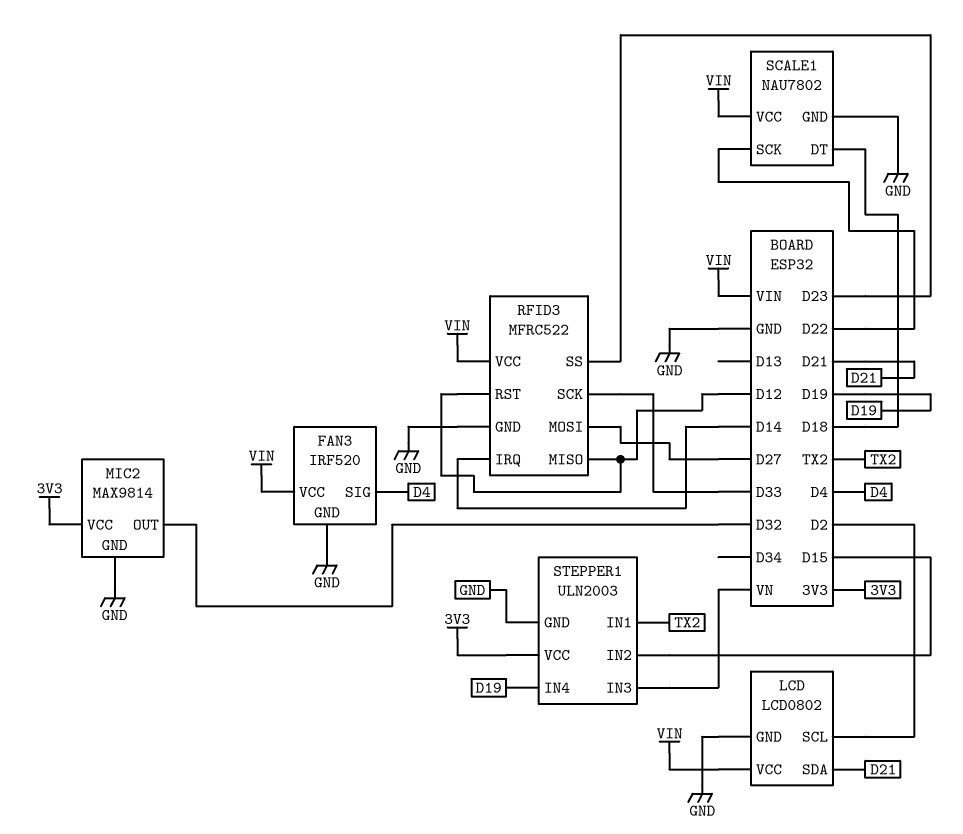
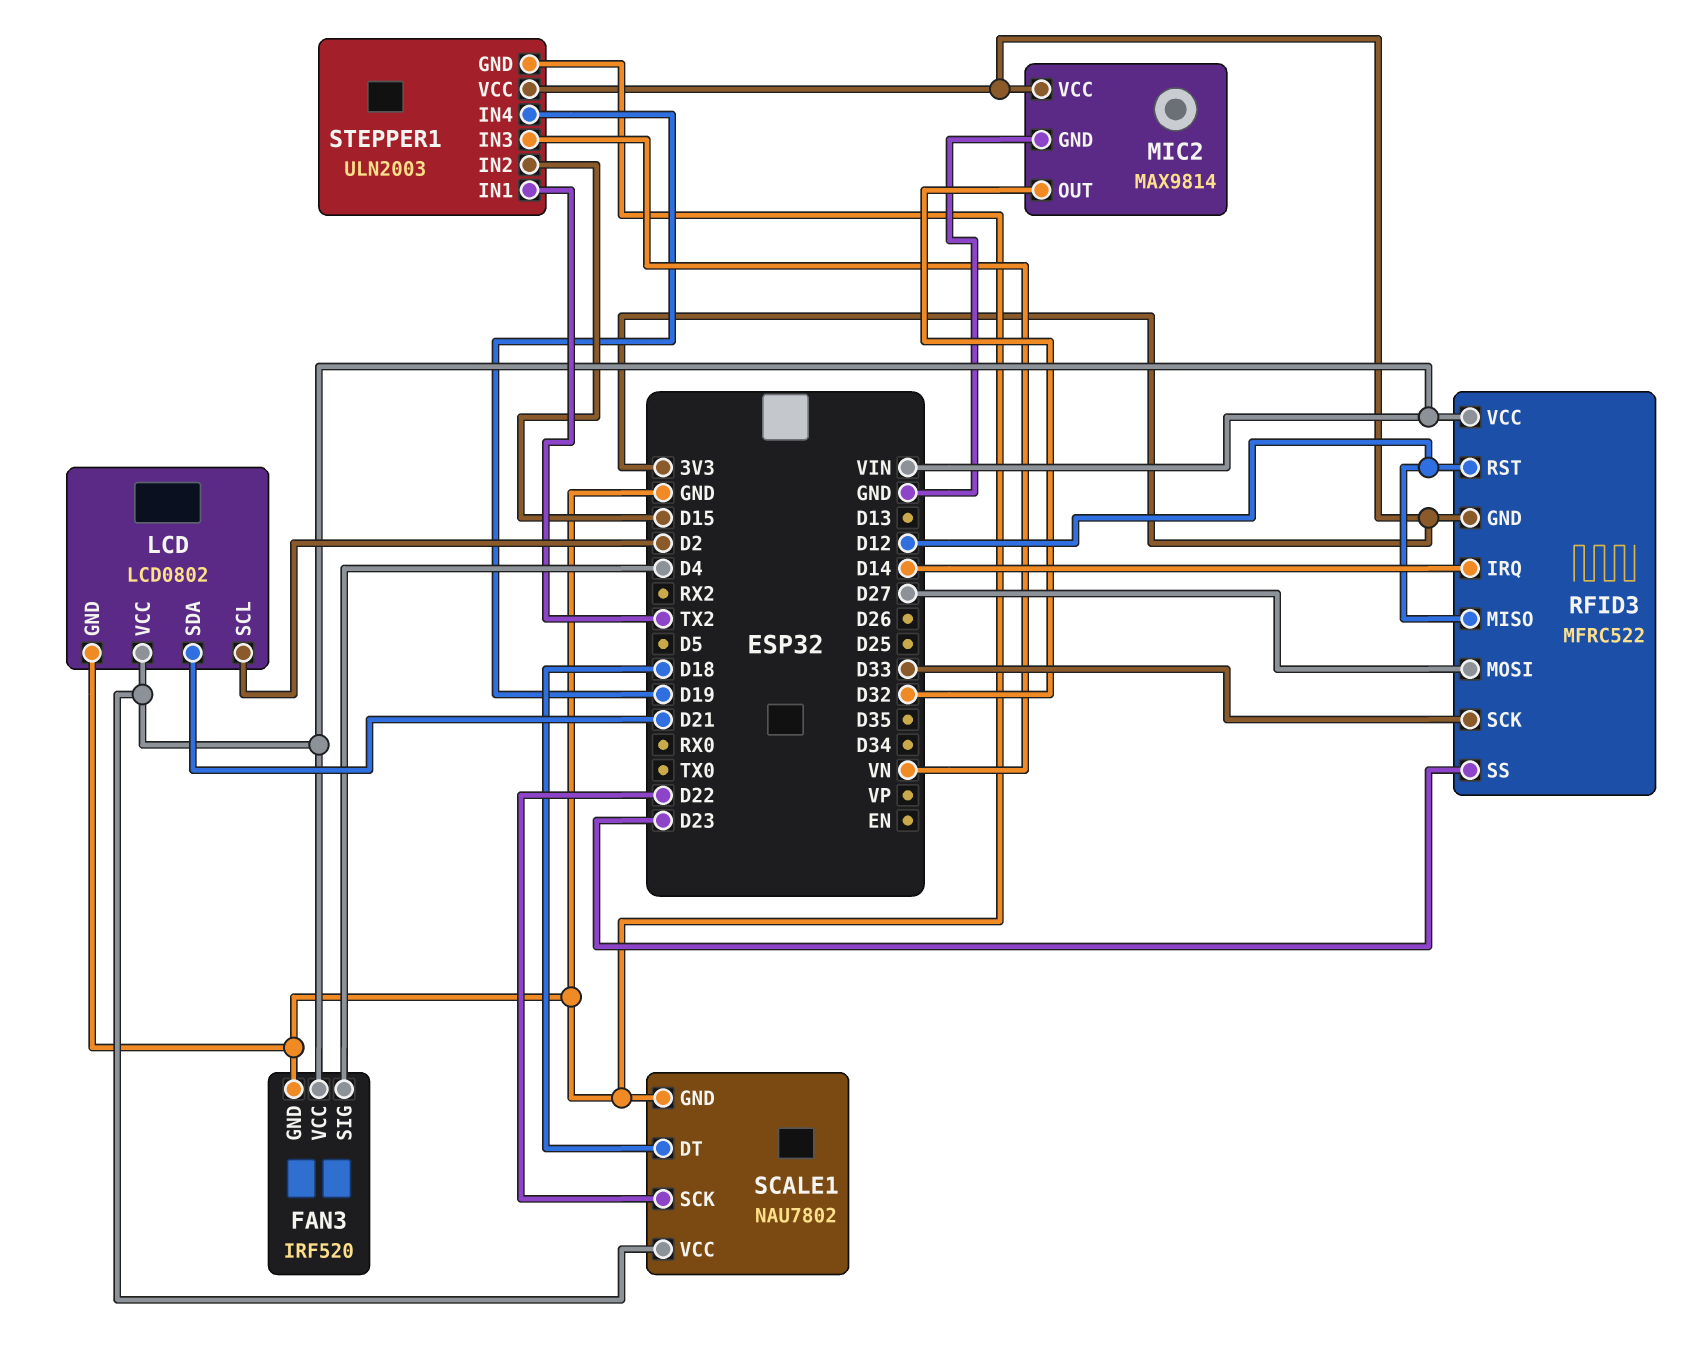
RFID3 pin GND: GND -> 3V3

